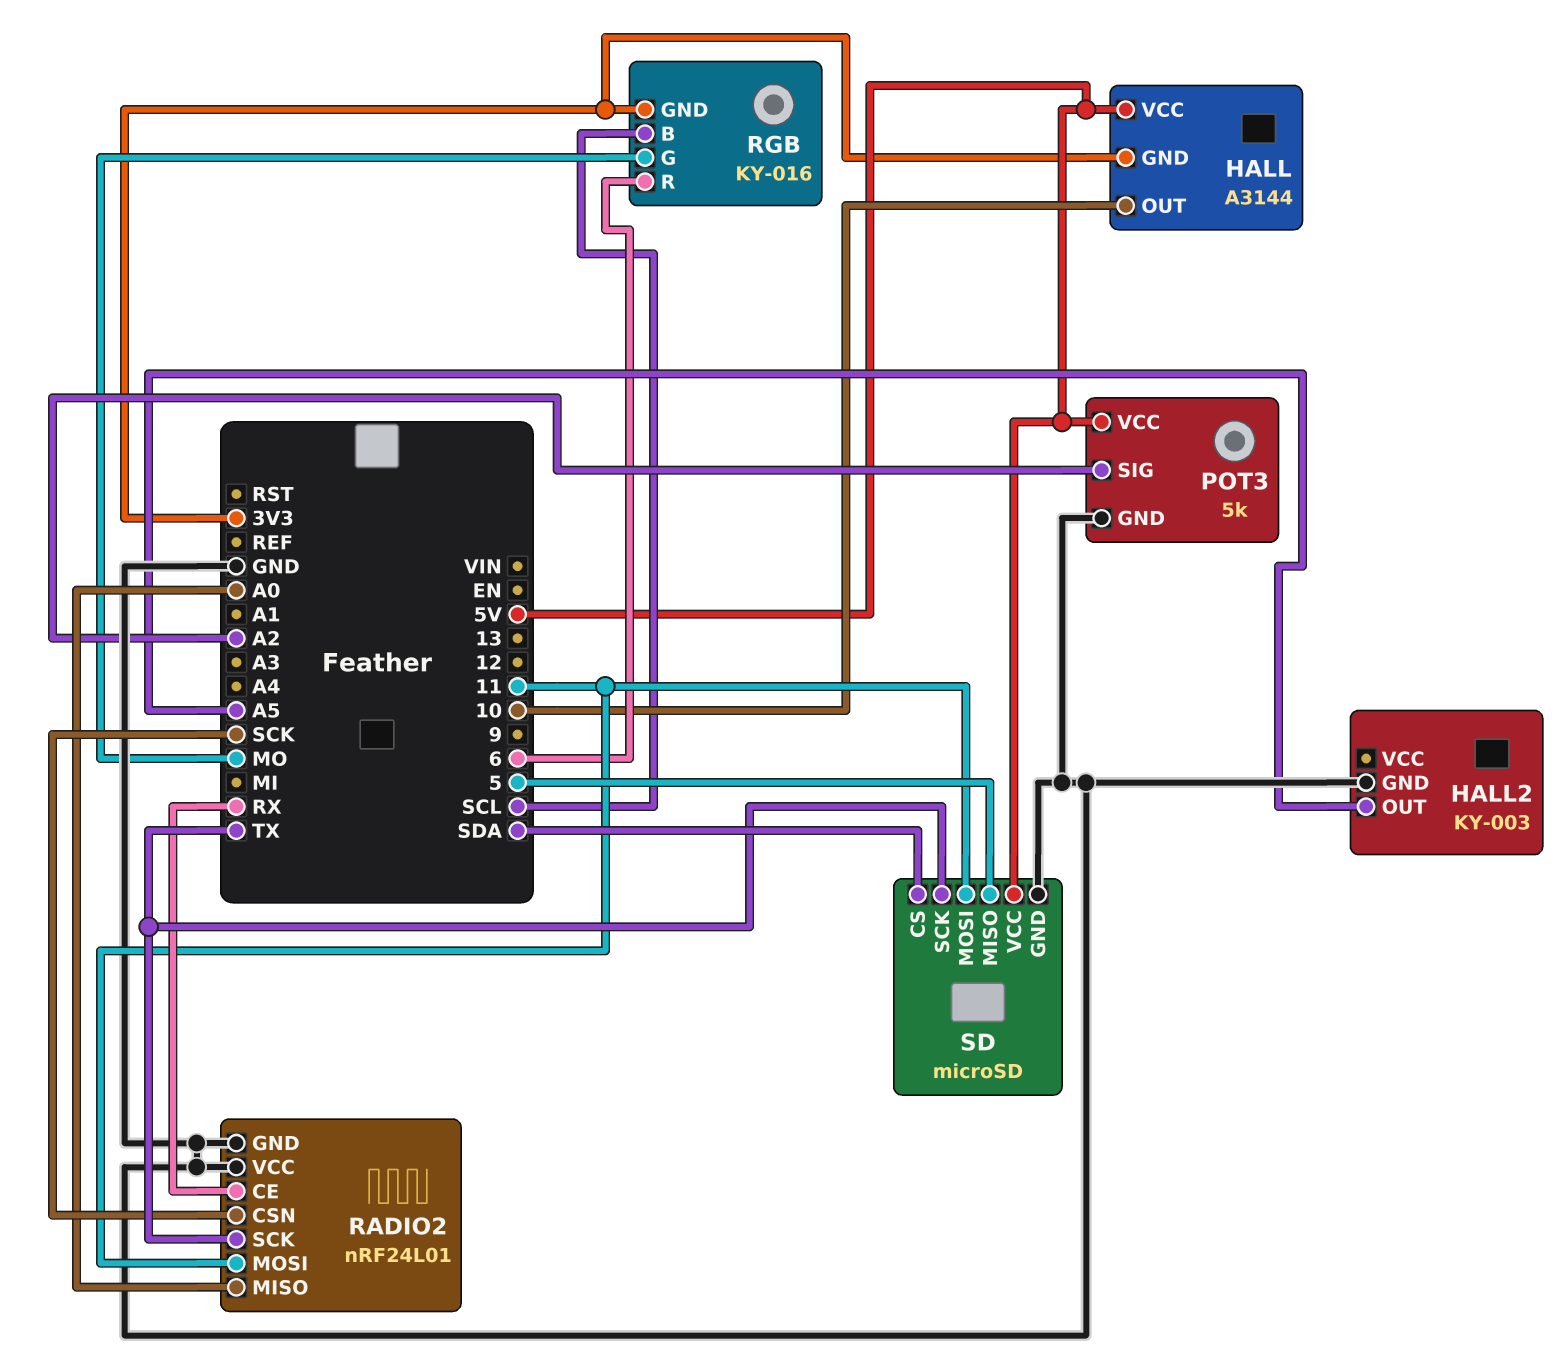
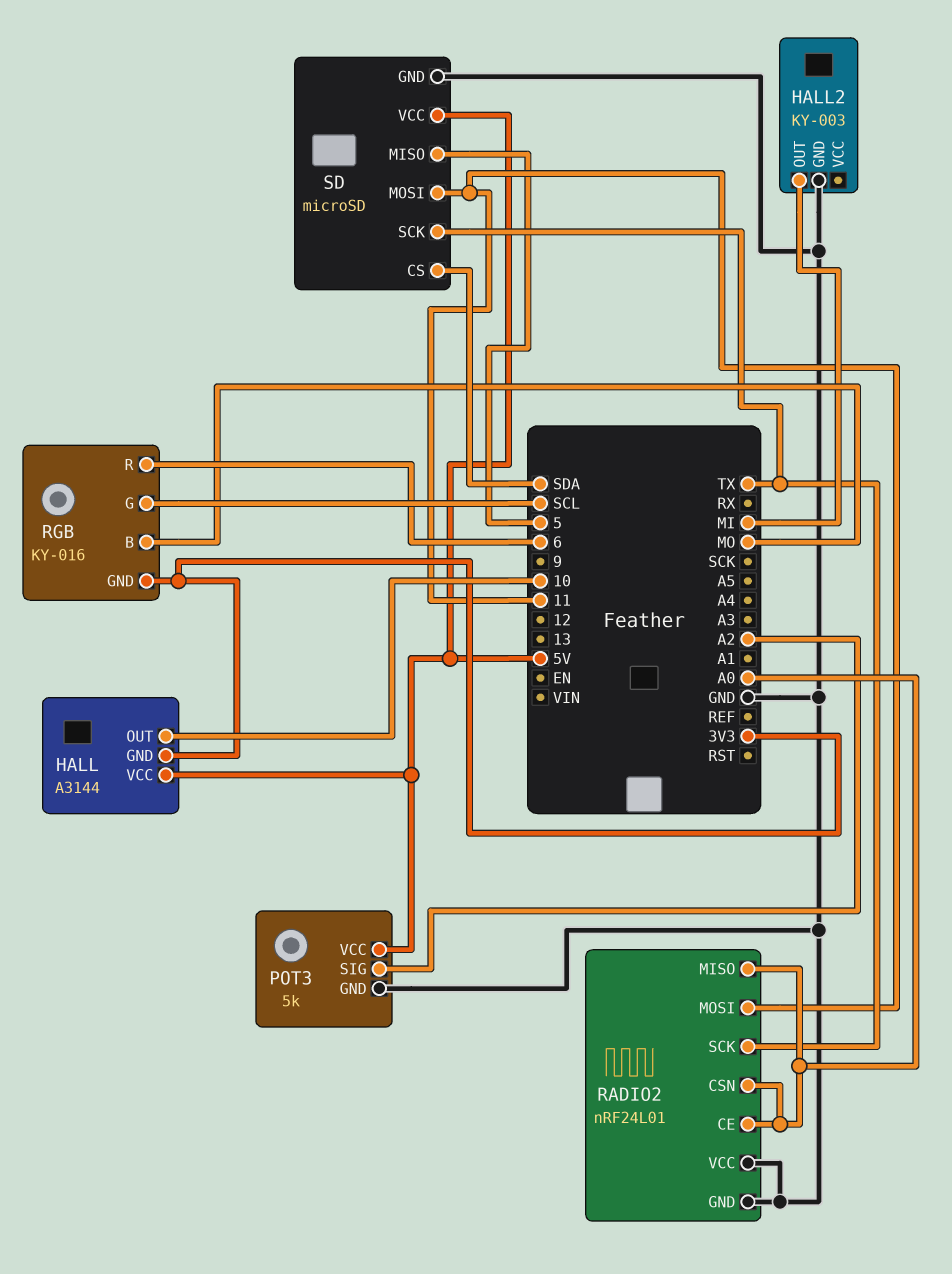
HALL2 pin OUT: A5 -> MI
RADIO2 pin CE: RX -> A0
RADIO2 pin CSN: SCK -> A0
RGB pin B: SCL -> MO
RGB pin G: MO -> SCL

